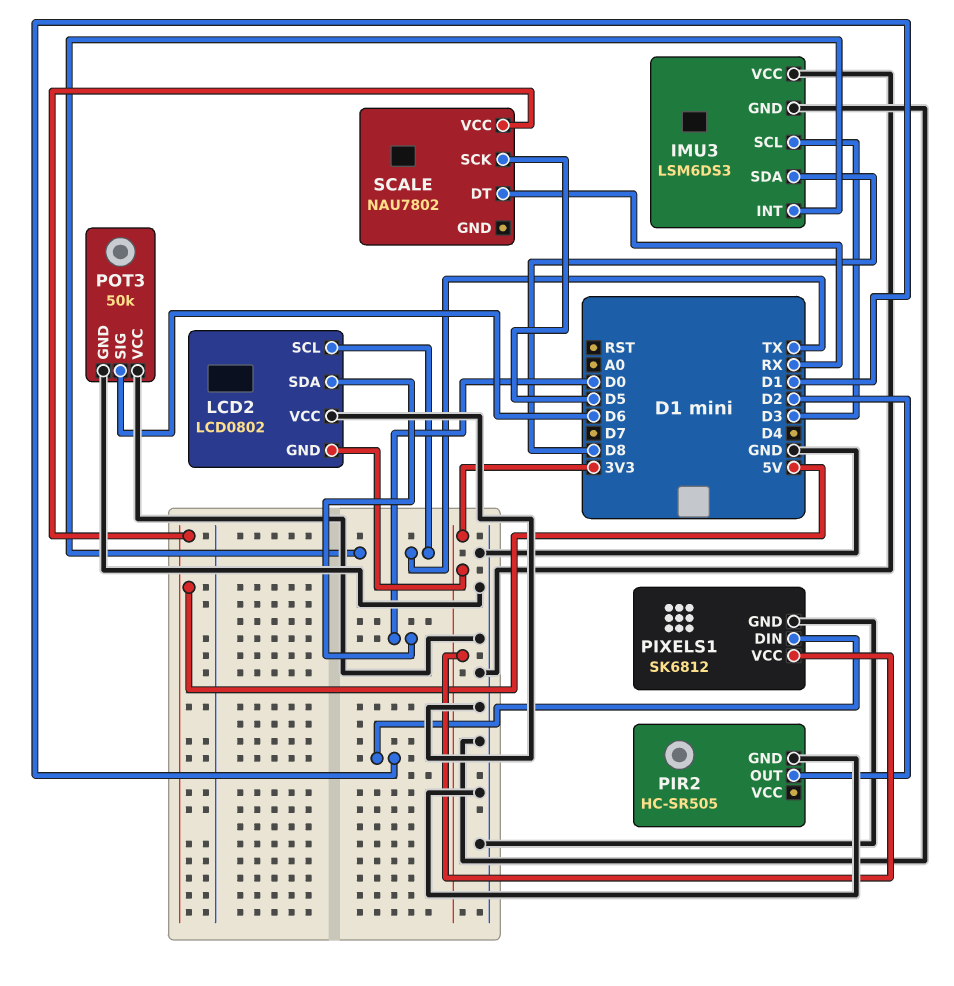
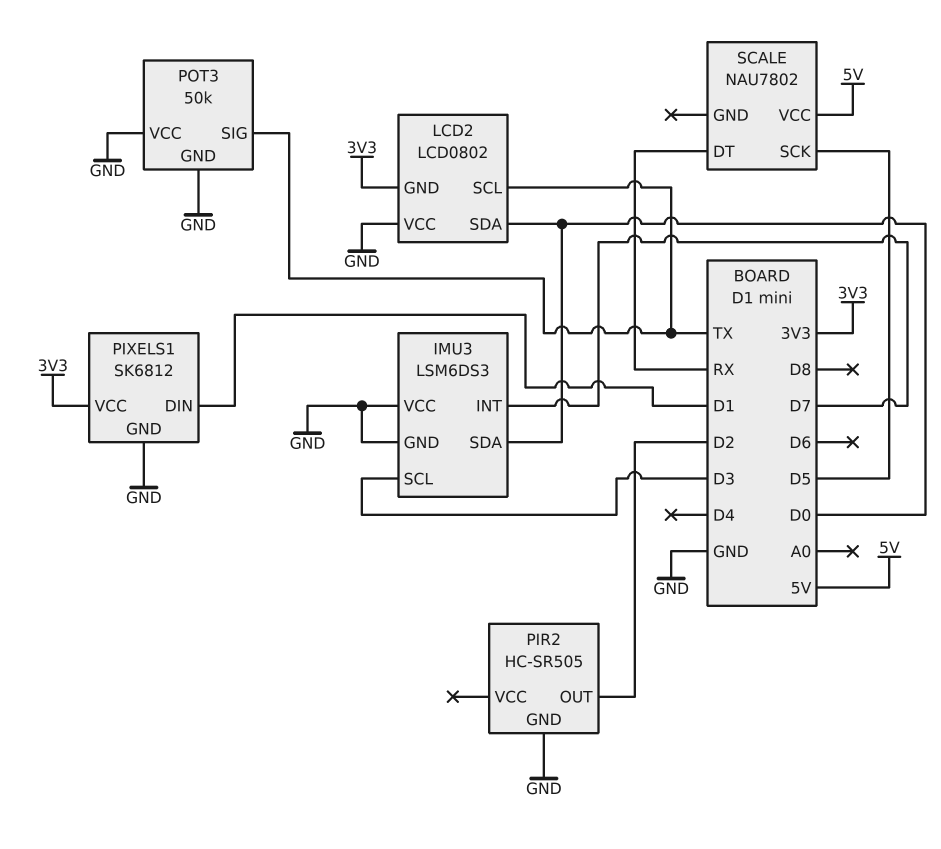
IMU3 pin INT: TX -> D7
IMU3 pin SDA: D8 -> D0
POT3 pin SIG: D6 -> TX

